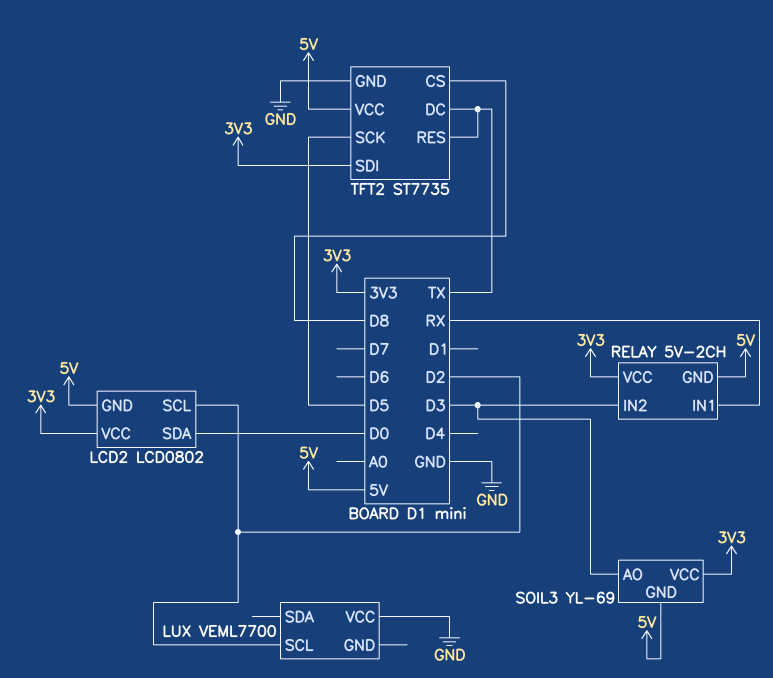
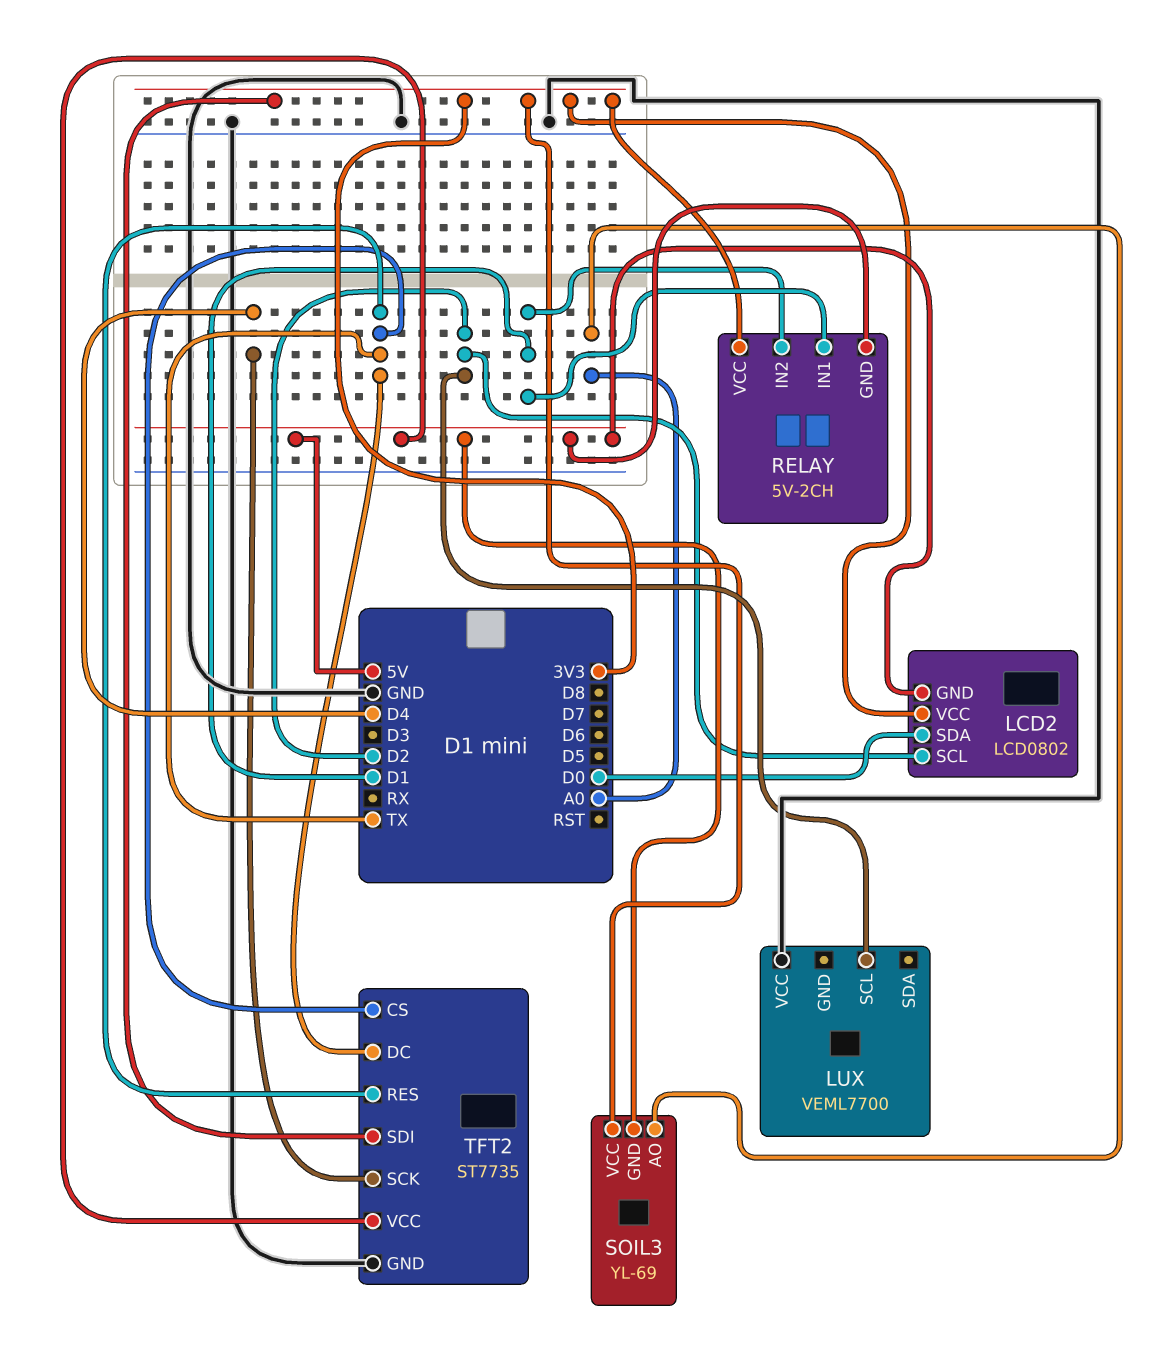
RELAY pin IN1: RX -> D1
RELAY pin IN2: D3 -> D1
SOIL3 pin AO: D3 -> A0
TFT2 pin CS: D8 -> TX
TFT2 pin SCK: D5 -> D4

